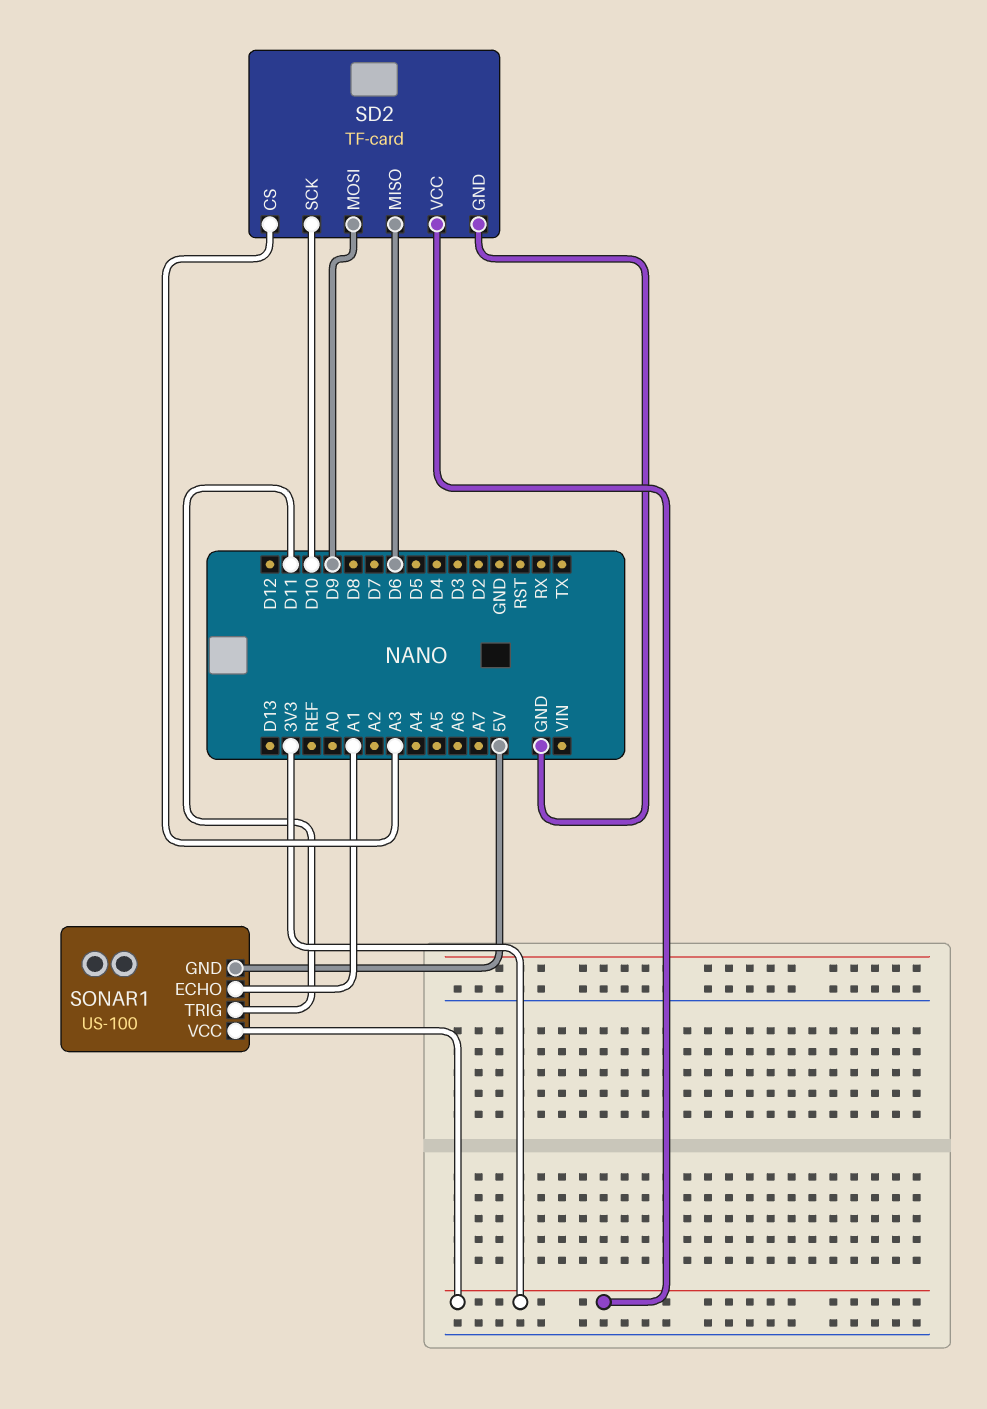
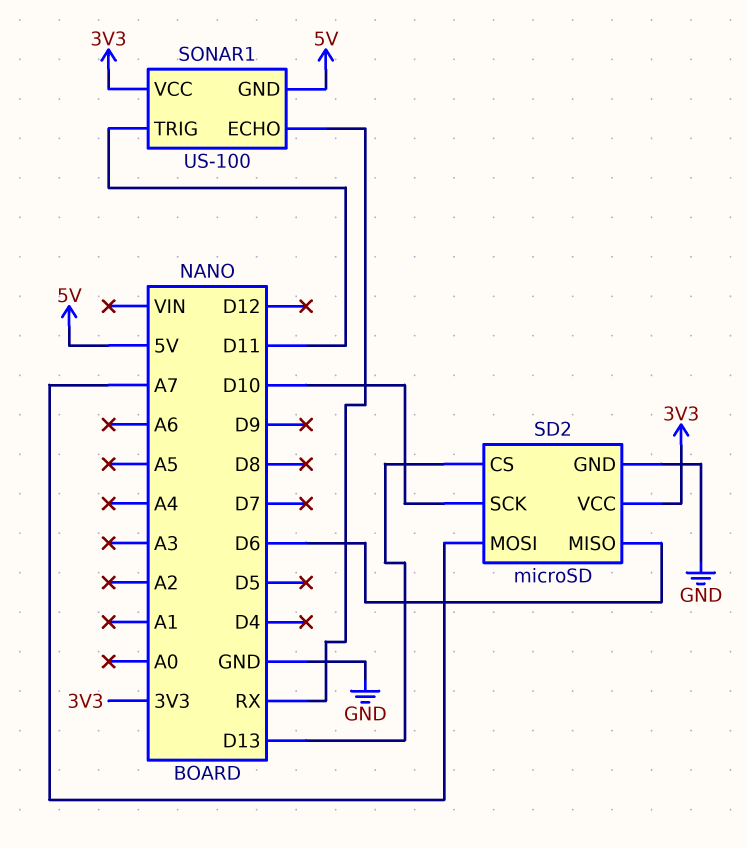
SD2: TF-card -> microSD
SD2 pin CS: A3 -> D13
SD2 pin MOSI: D9 -> A7
SONAR1 pin ECHO: A1 -> RX

